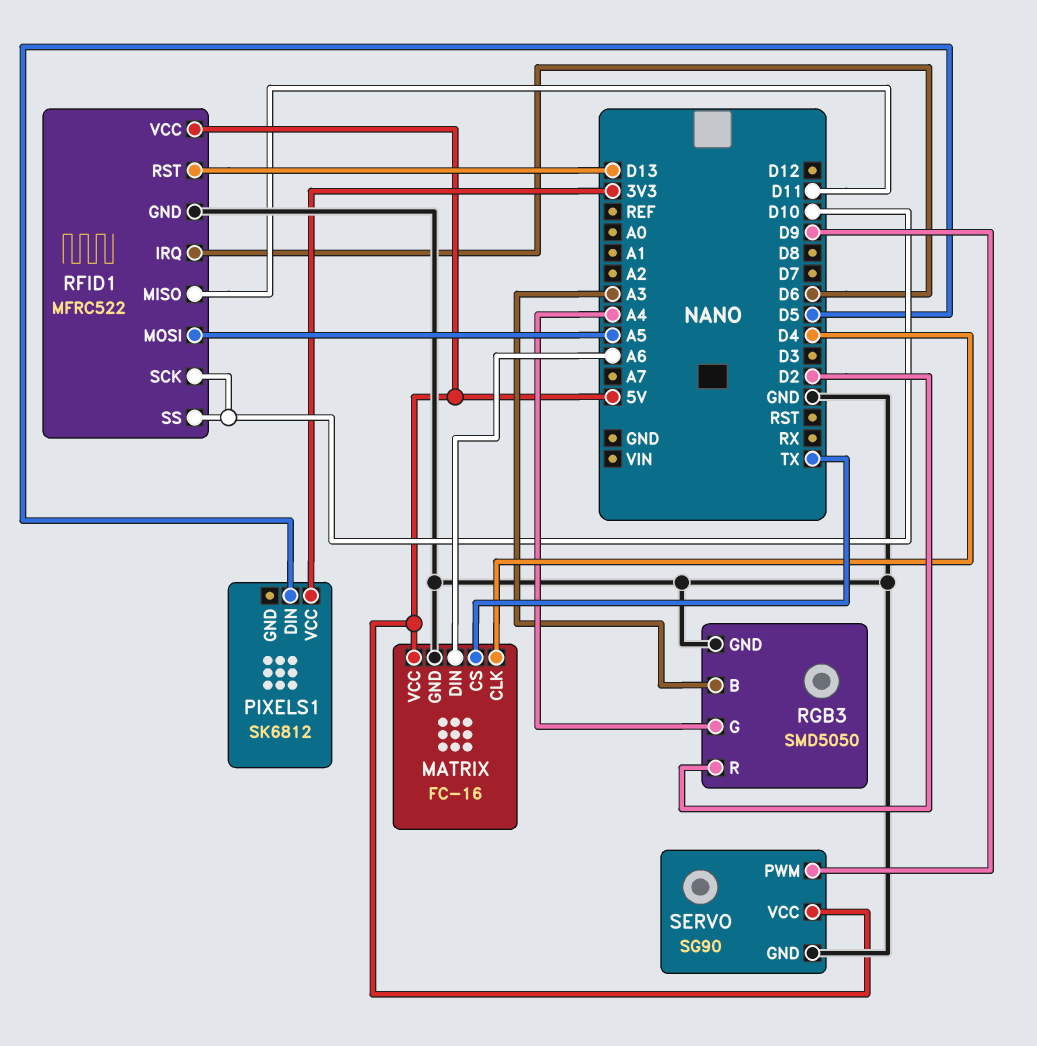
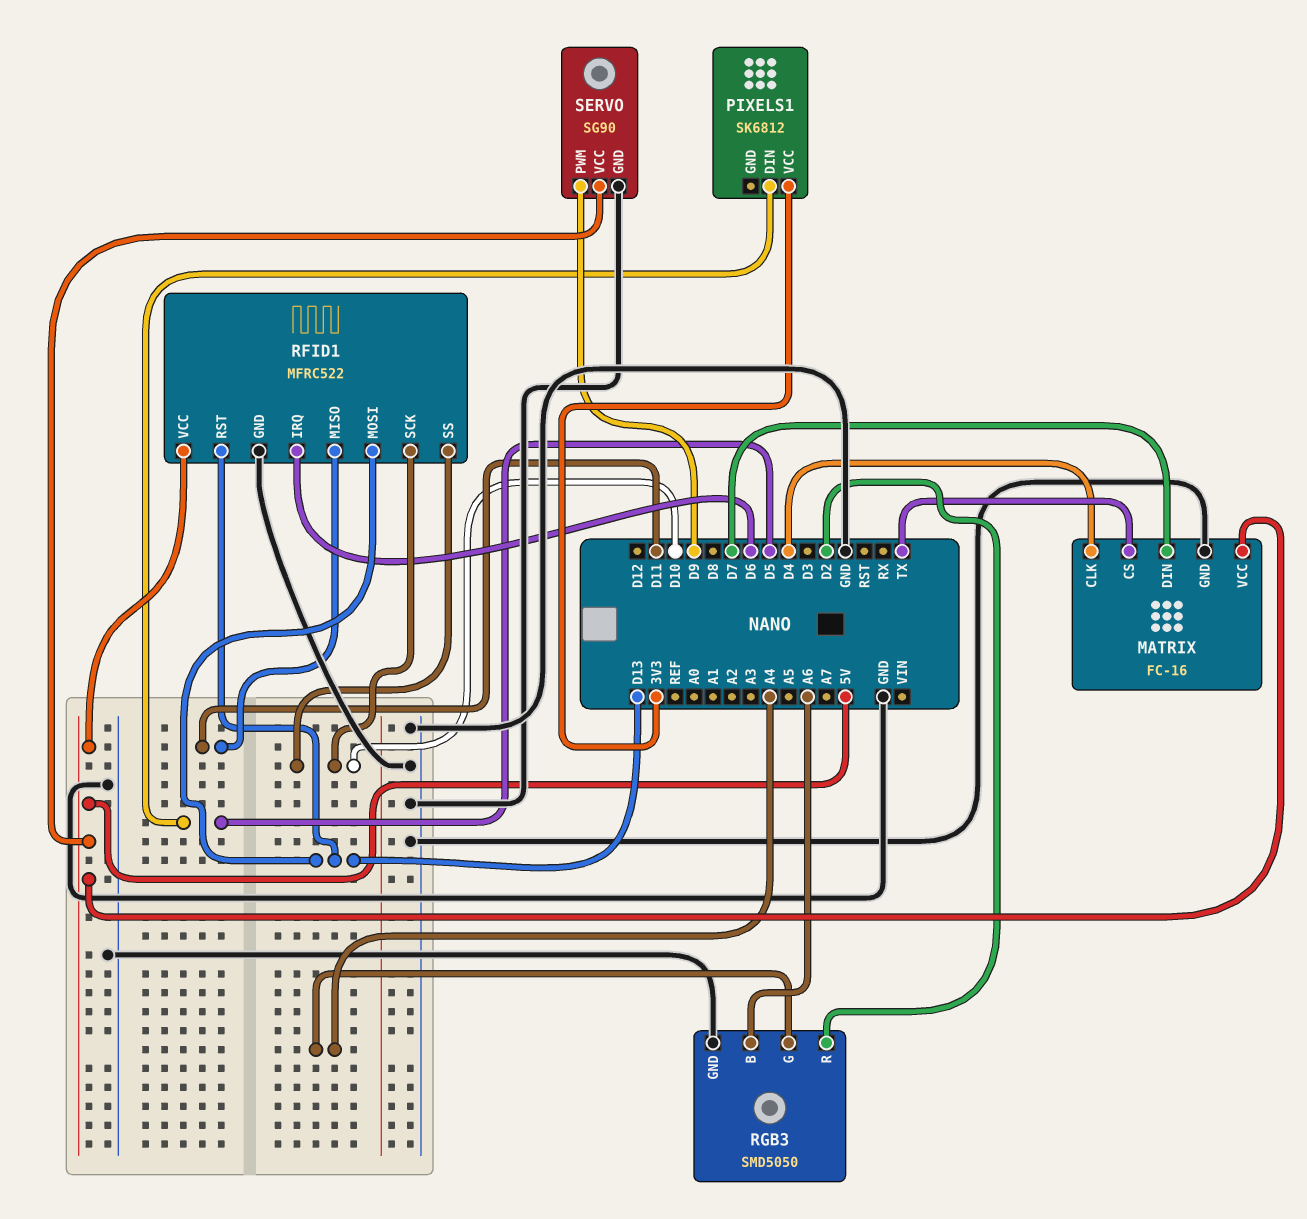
MATRIX pin DIN: A6 -> D7
RFID1 pin MOSI: A5 -> D13
RGB3 pin B: A3 -> A6

